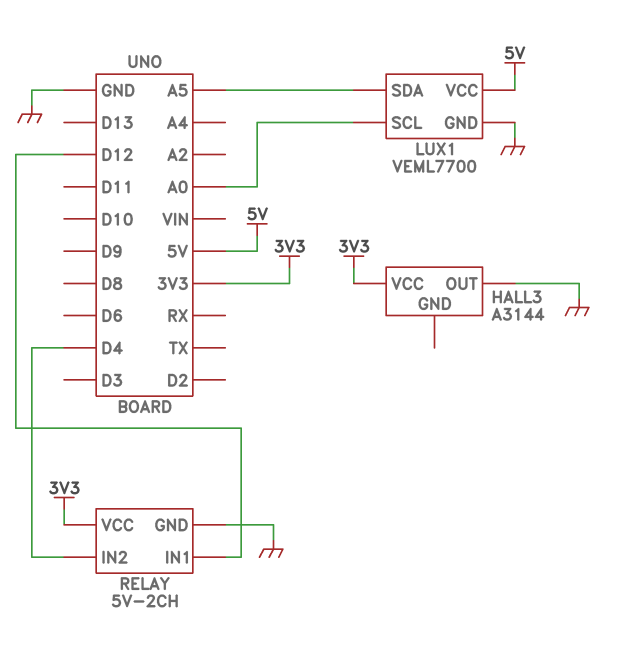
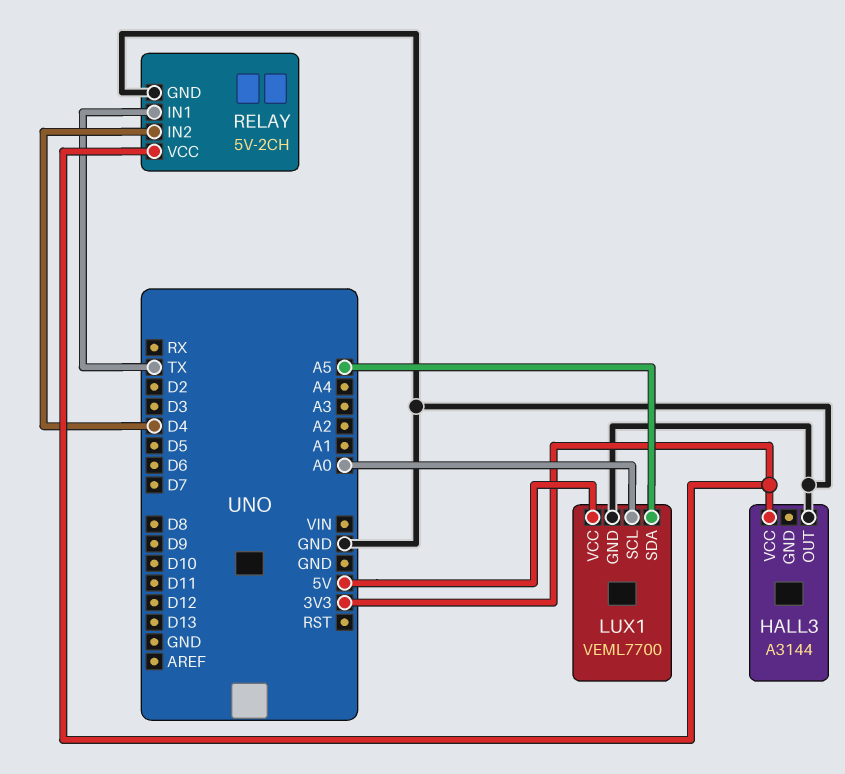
RELAY pin IN1: D12 -> TX

